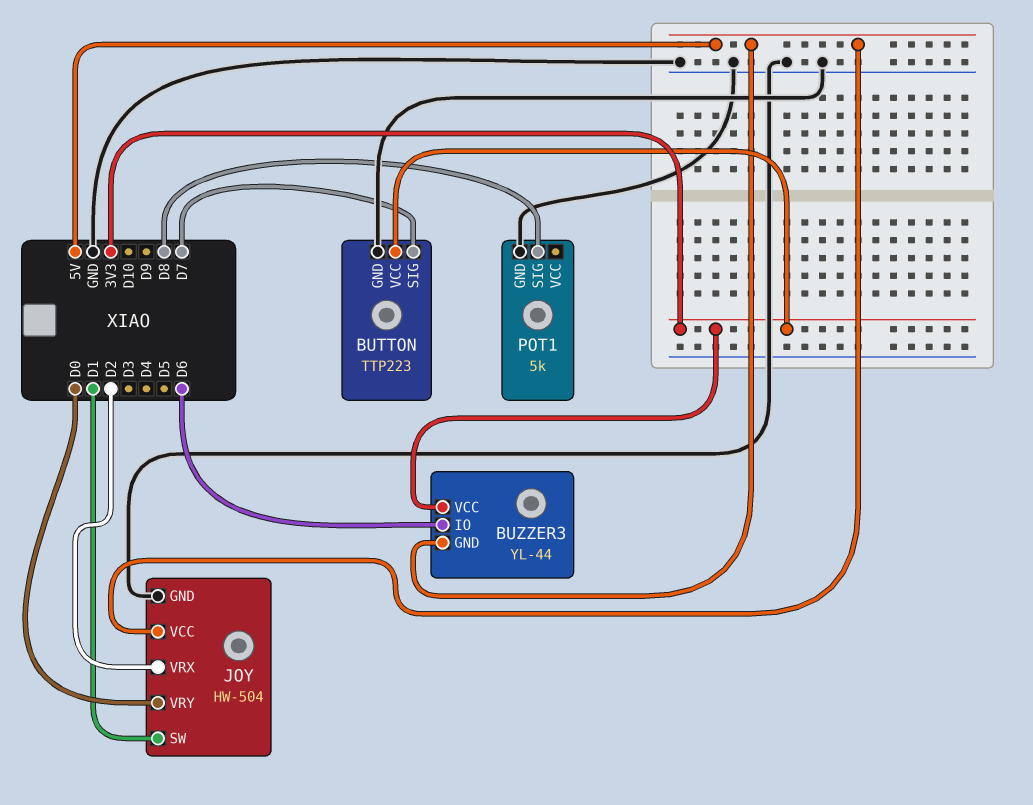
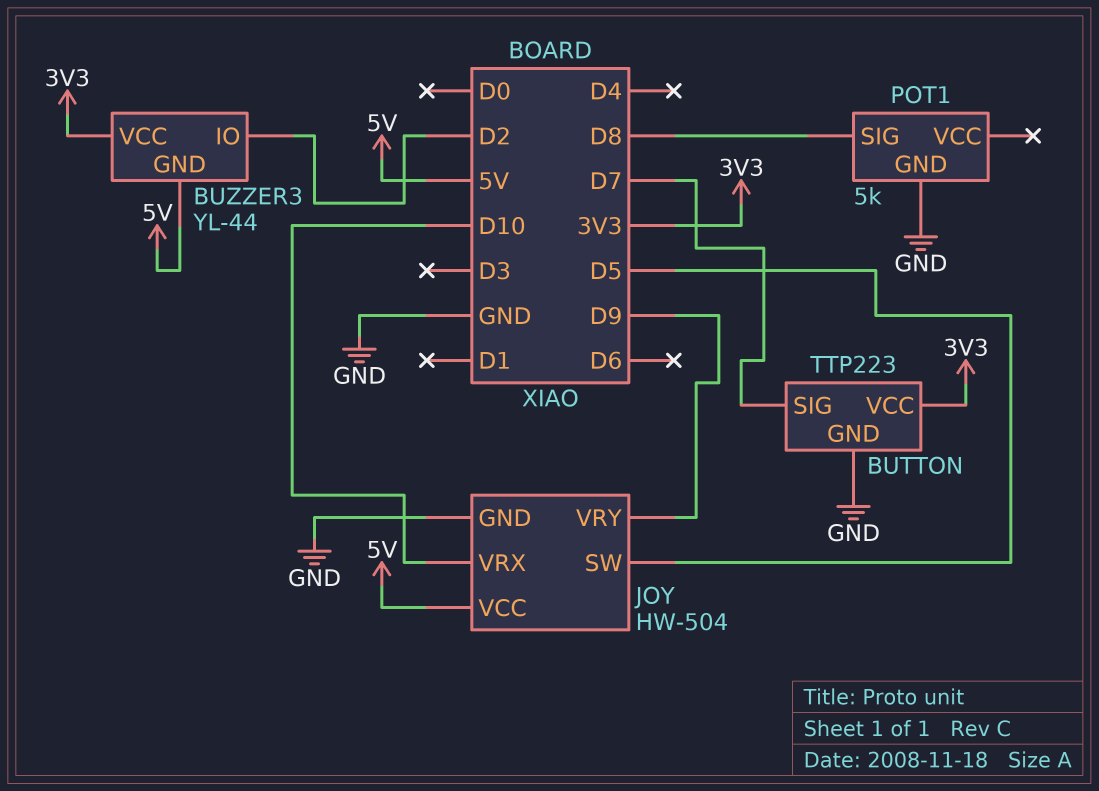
BUZZER3 pin IO: D6 -> D2
JOY pin SW: D1 -> D5
JOY pin VRX: D2 -> D10
JOY pin VRY: D0 -> D9

